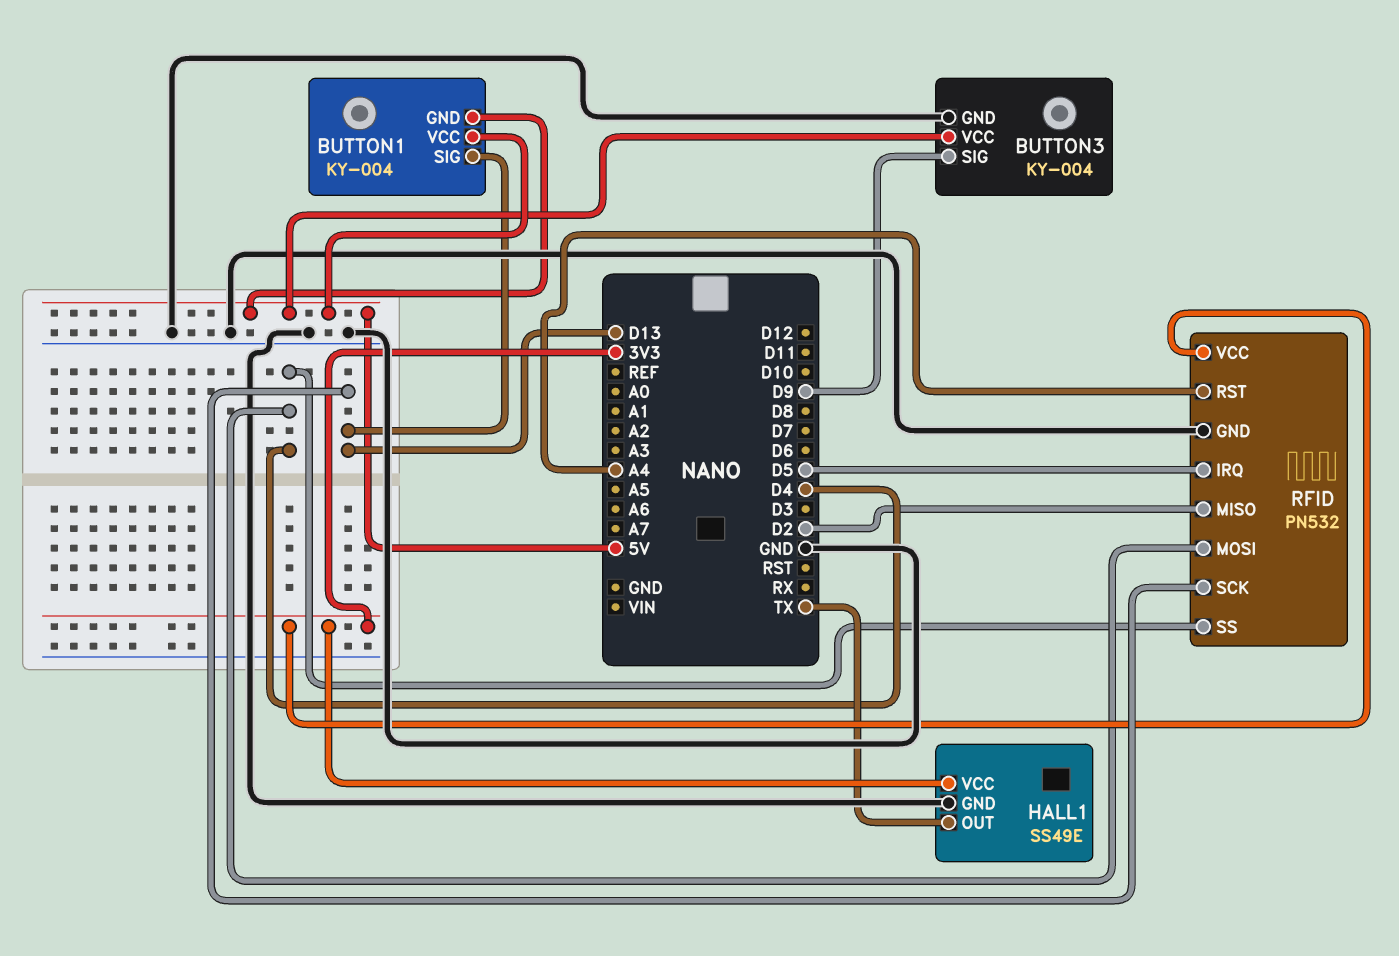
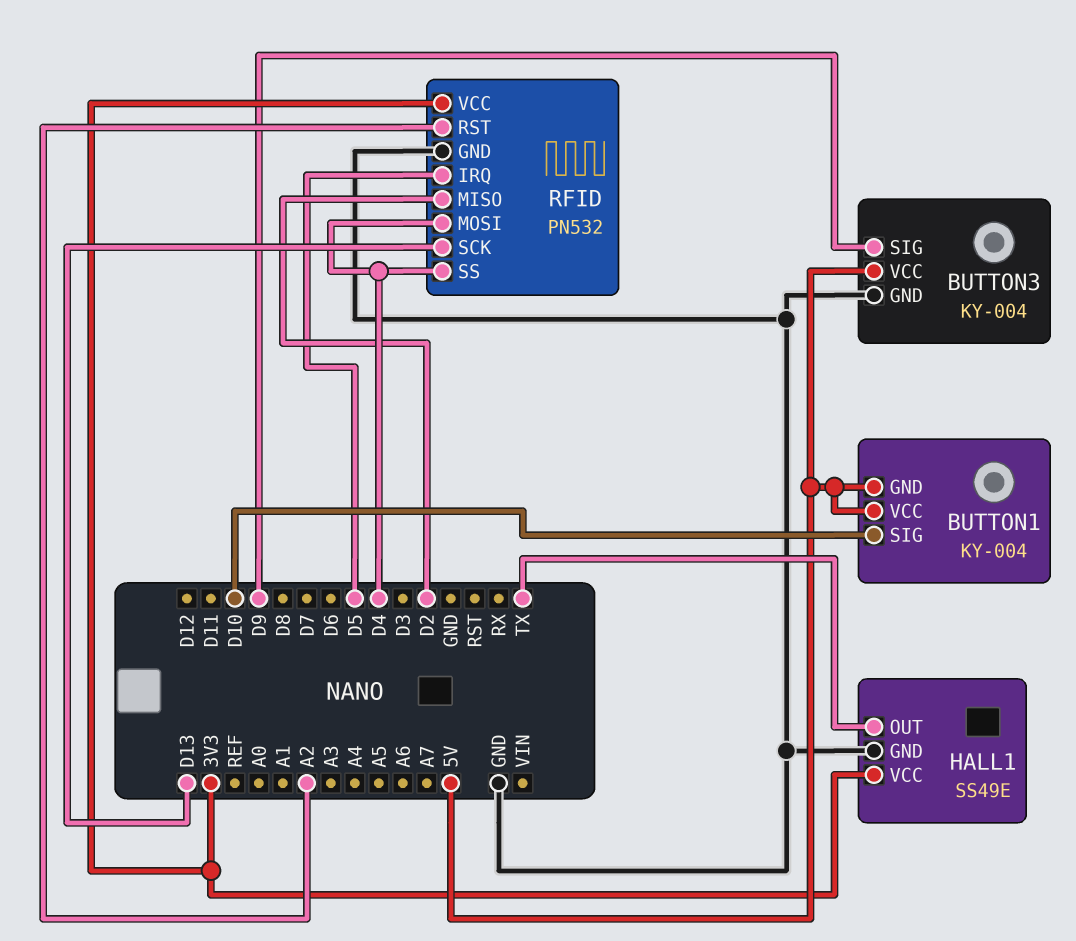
BUTTON1 pin SIG: D13 -> D10
RFID pin RST: A4 -> A2

